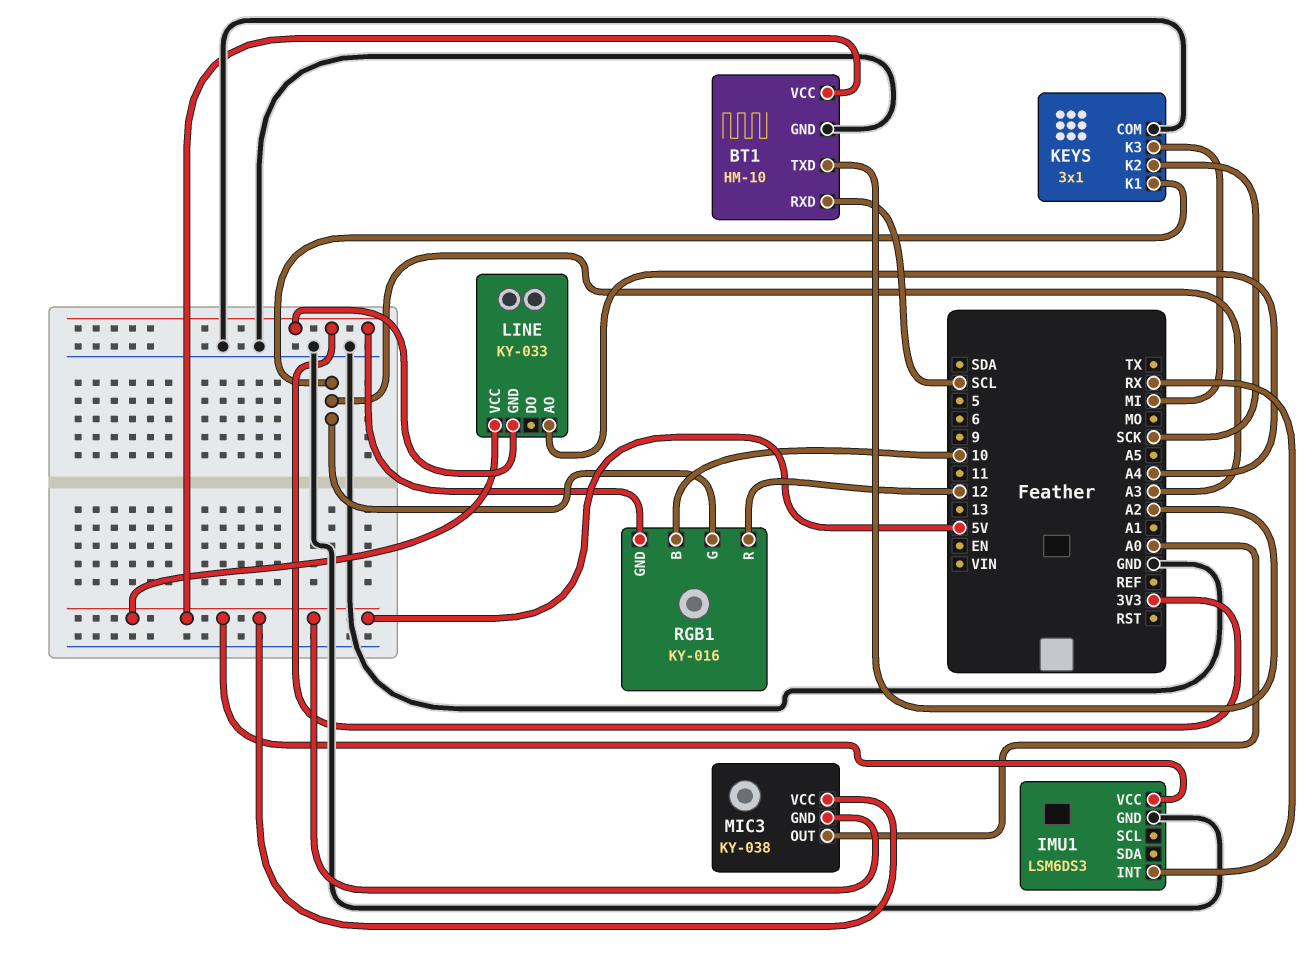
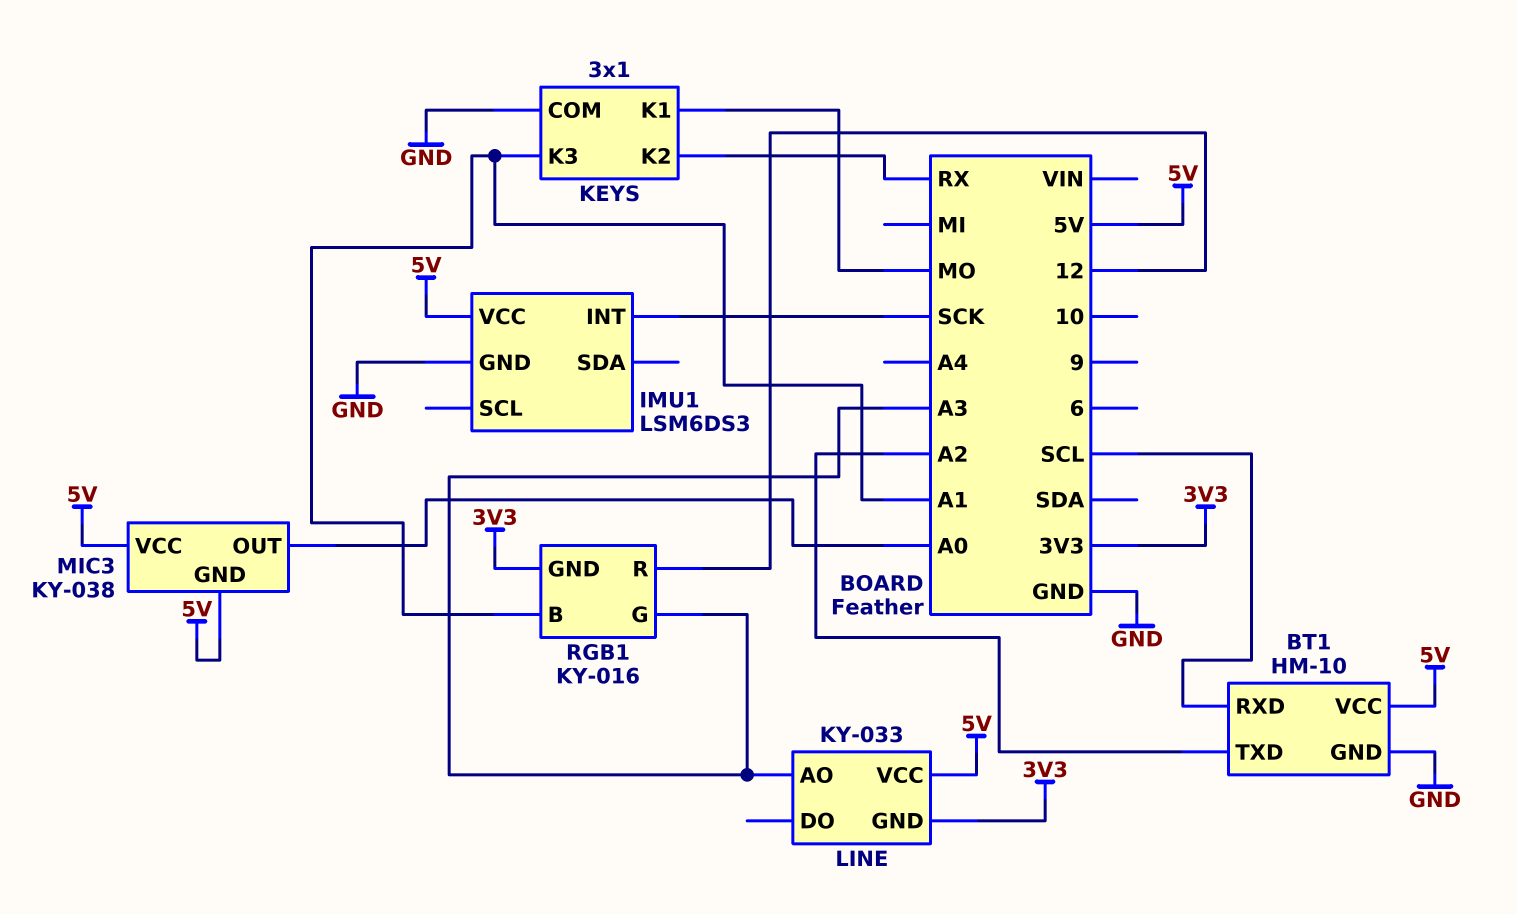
IMU1 pin INT: RX -> SCK
KEYS pin K1: A3 -> MO
KEYS pin K2: SCK -> RX
KEYS pin K3: MI -> A1
LINE pin AO: A4 -> A3
RGB1 pin B: 10 -> A1

